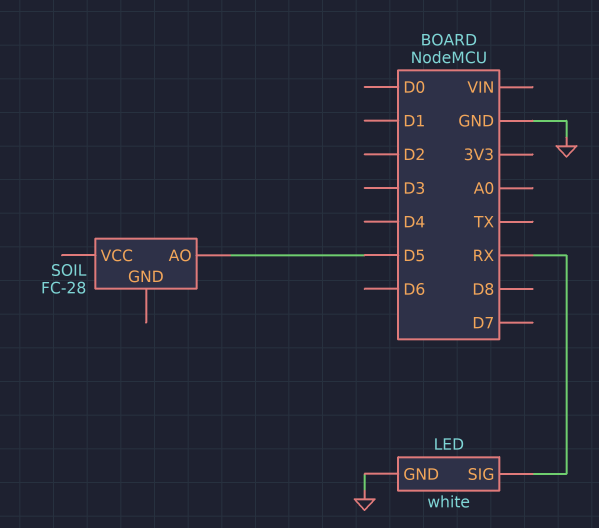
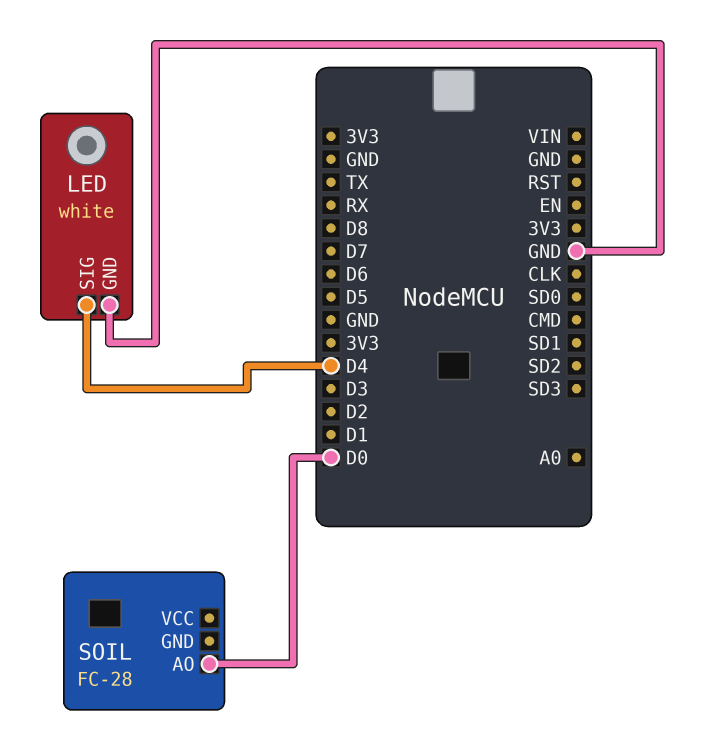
LED pin SIG: RX -> D4
SOIL pin AO: D5 -> D0

